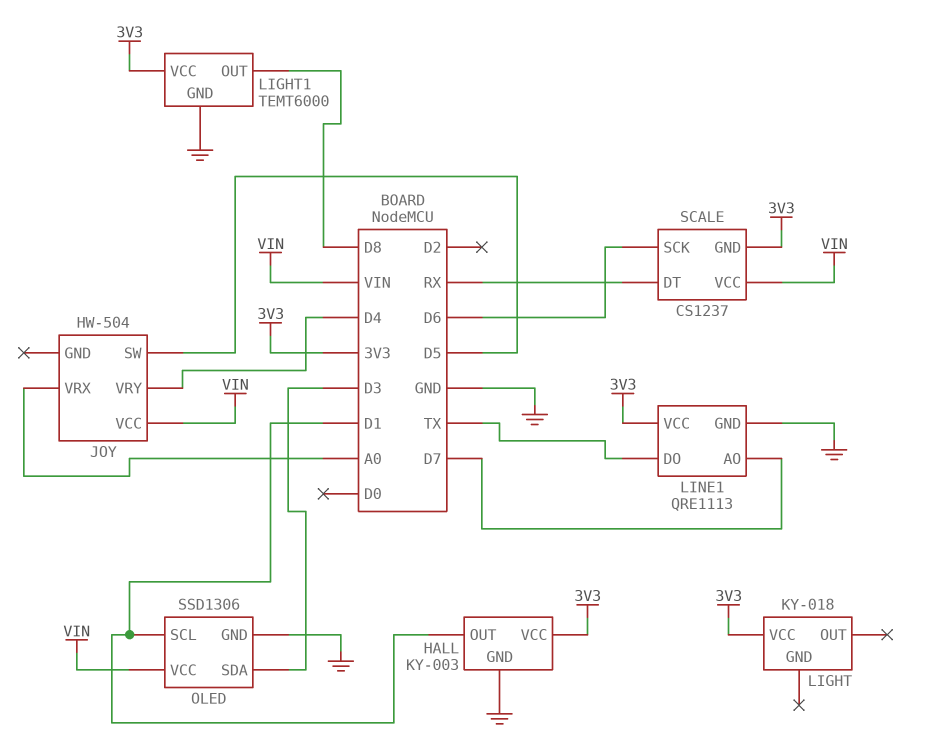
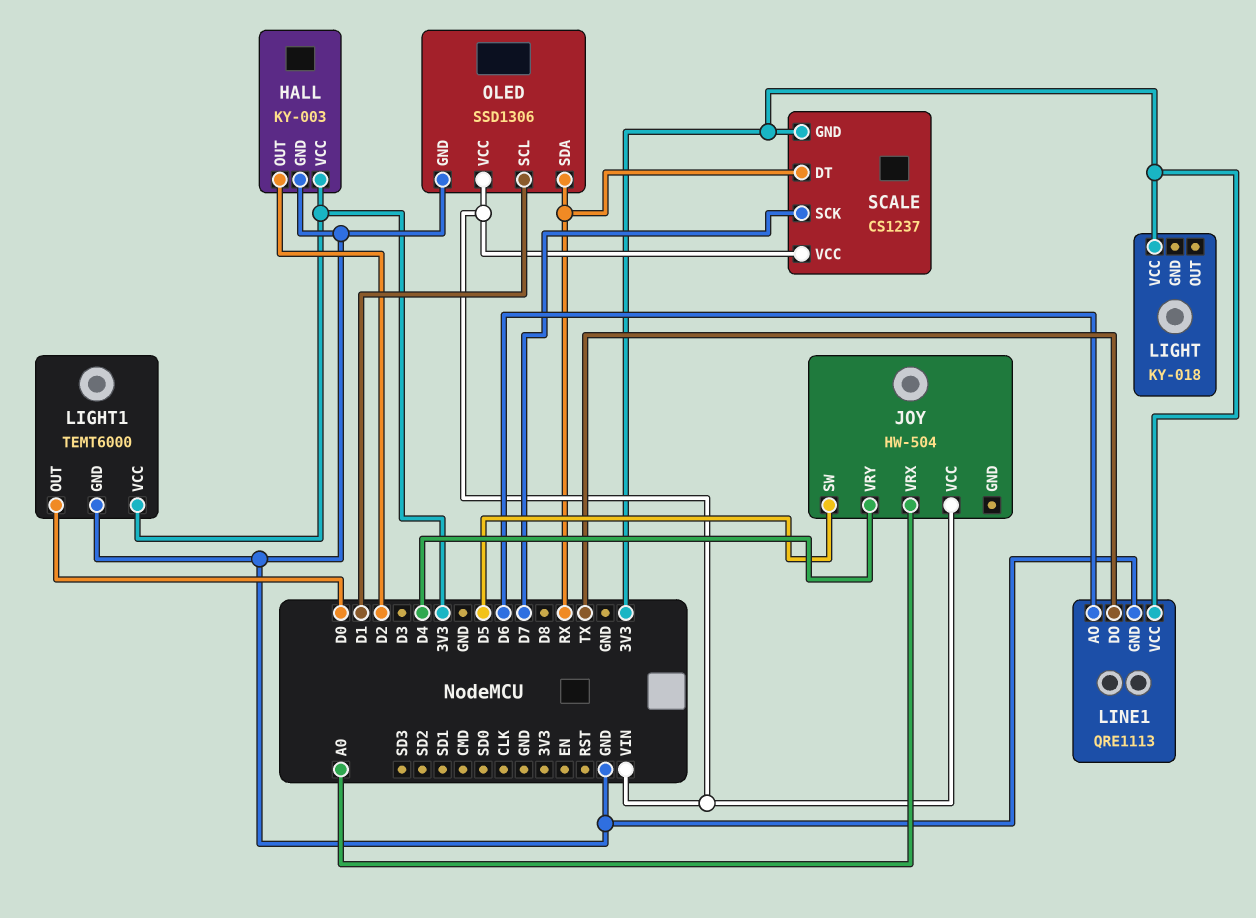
HALL pin OUT: D1 -> D2
LIGHT1 pin OUT: D8 -> D0
LINE1 pin AO: D7 -> D6
OLED pin SDA: D3 -> RX
SCALE pin SCK: D6 -> D7

